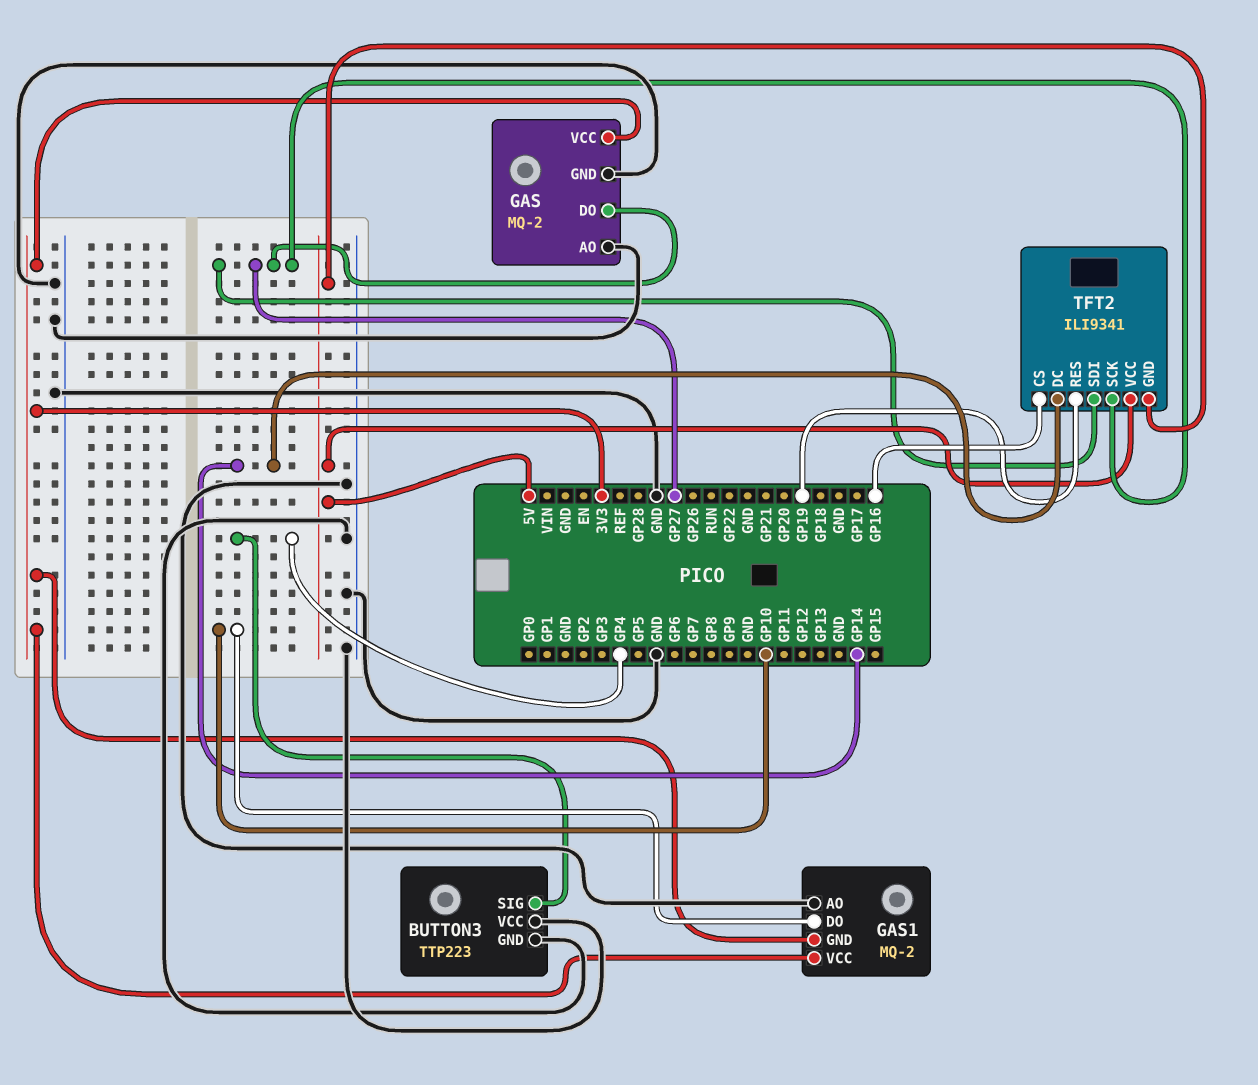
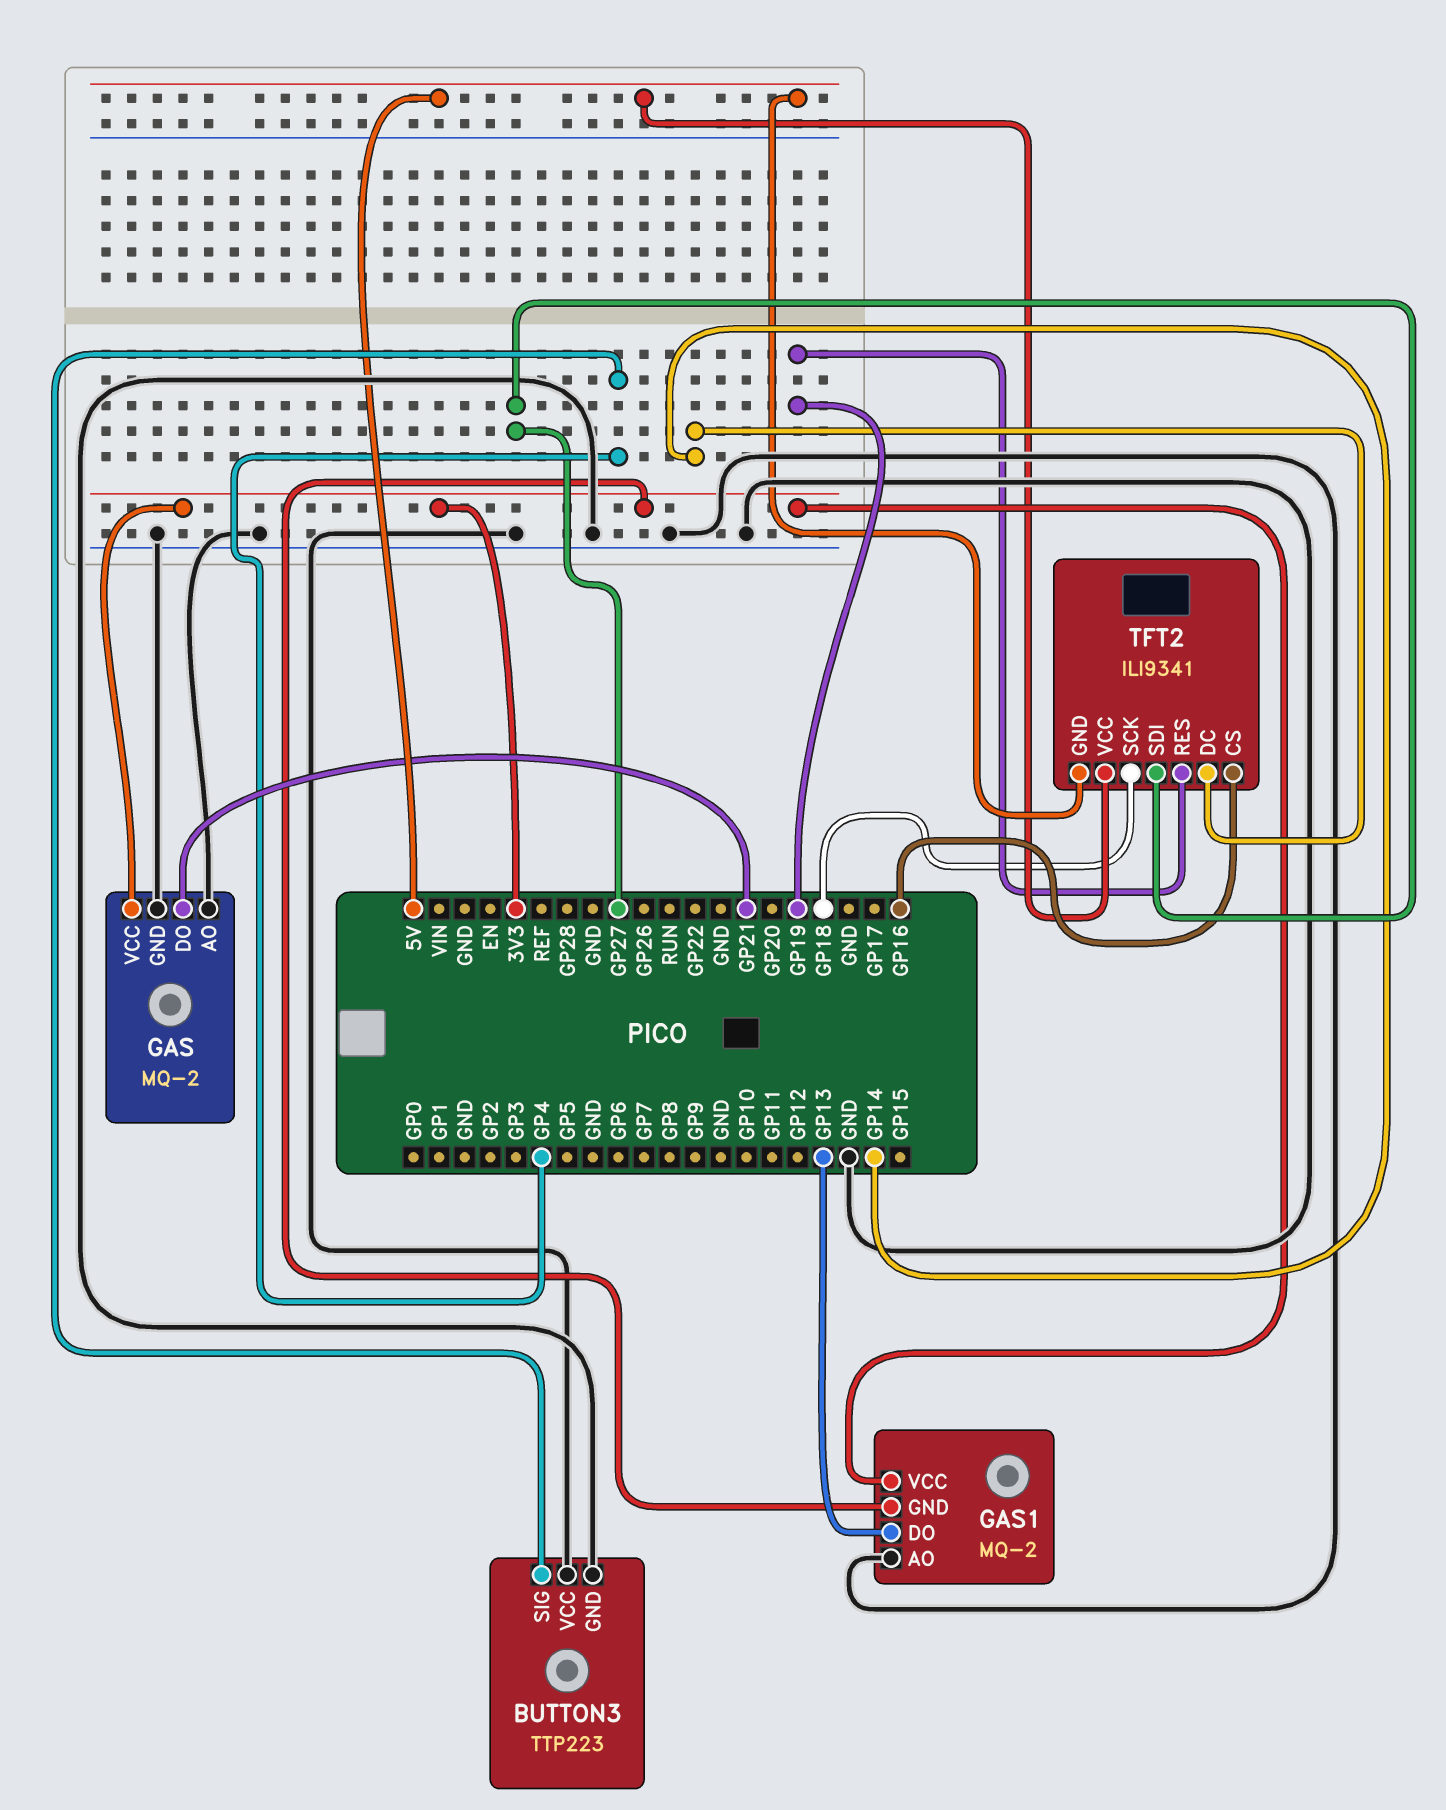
GAS pin DO: GP27 -> GP21
GAS1 pin DO: GP10 -> GP13
TFT2 pin SCK: GP27 -> GP18

